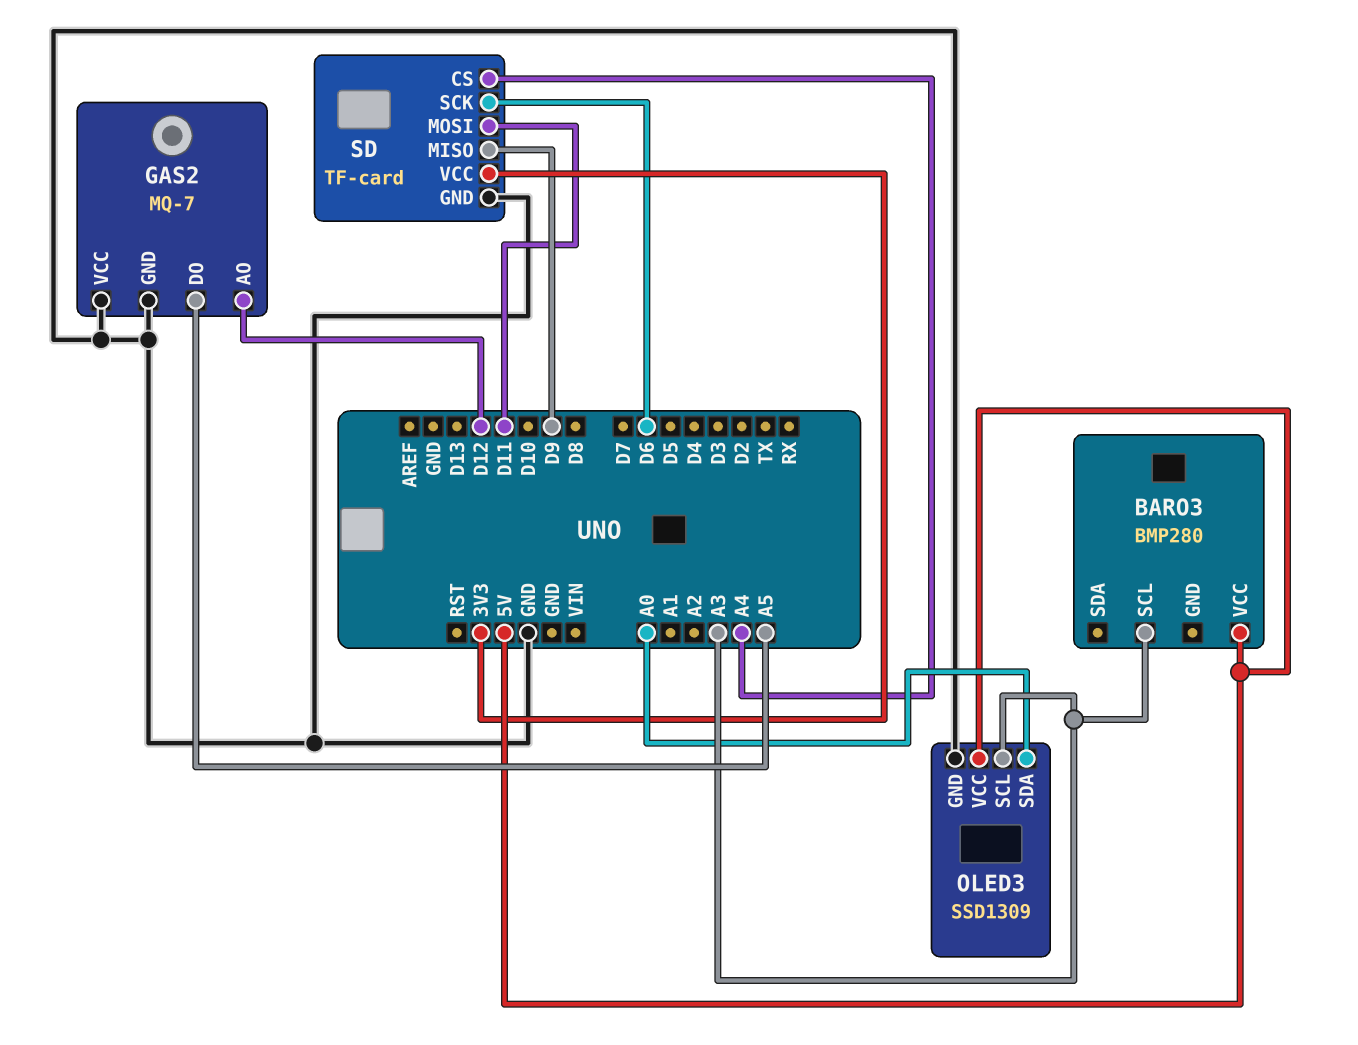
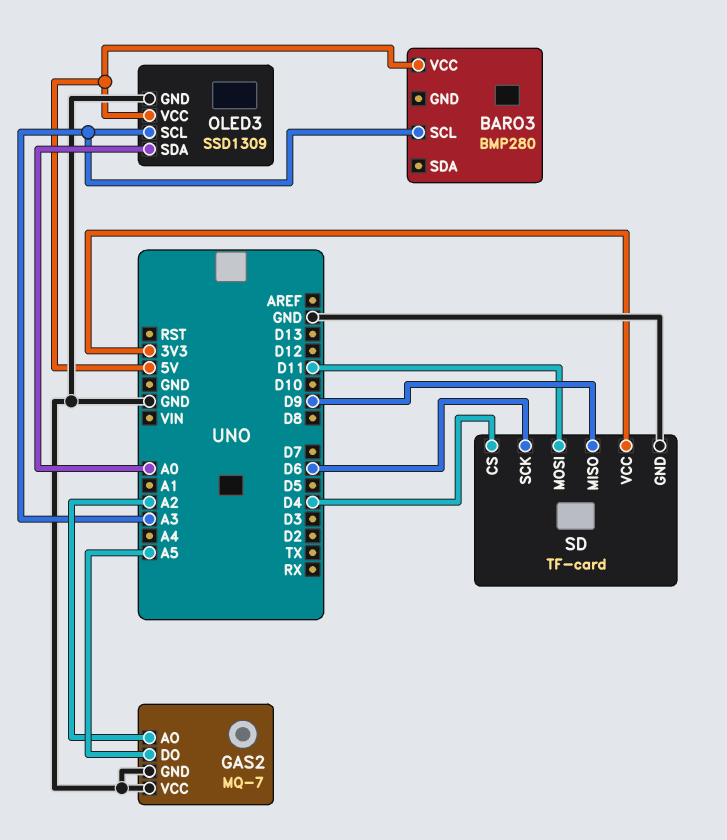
GAS2 pin AO: D12 -> A2
SD pin CS: A4 -> D4

